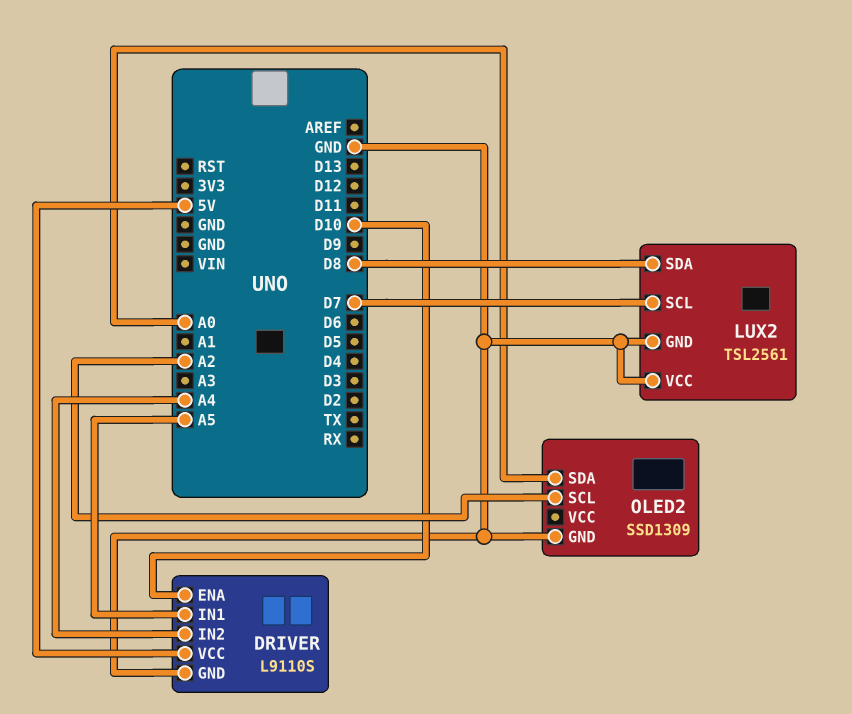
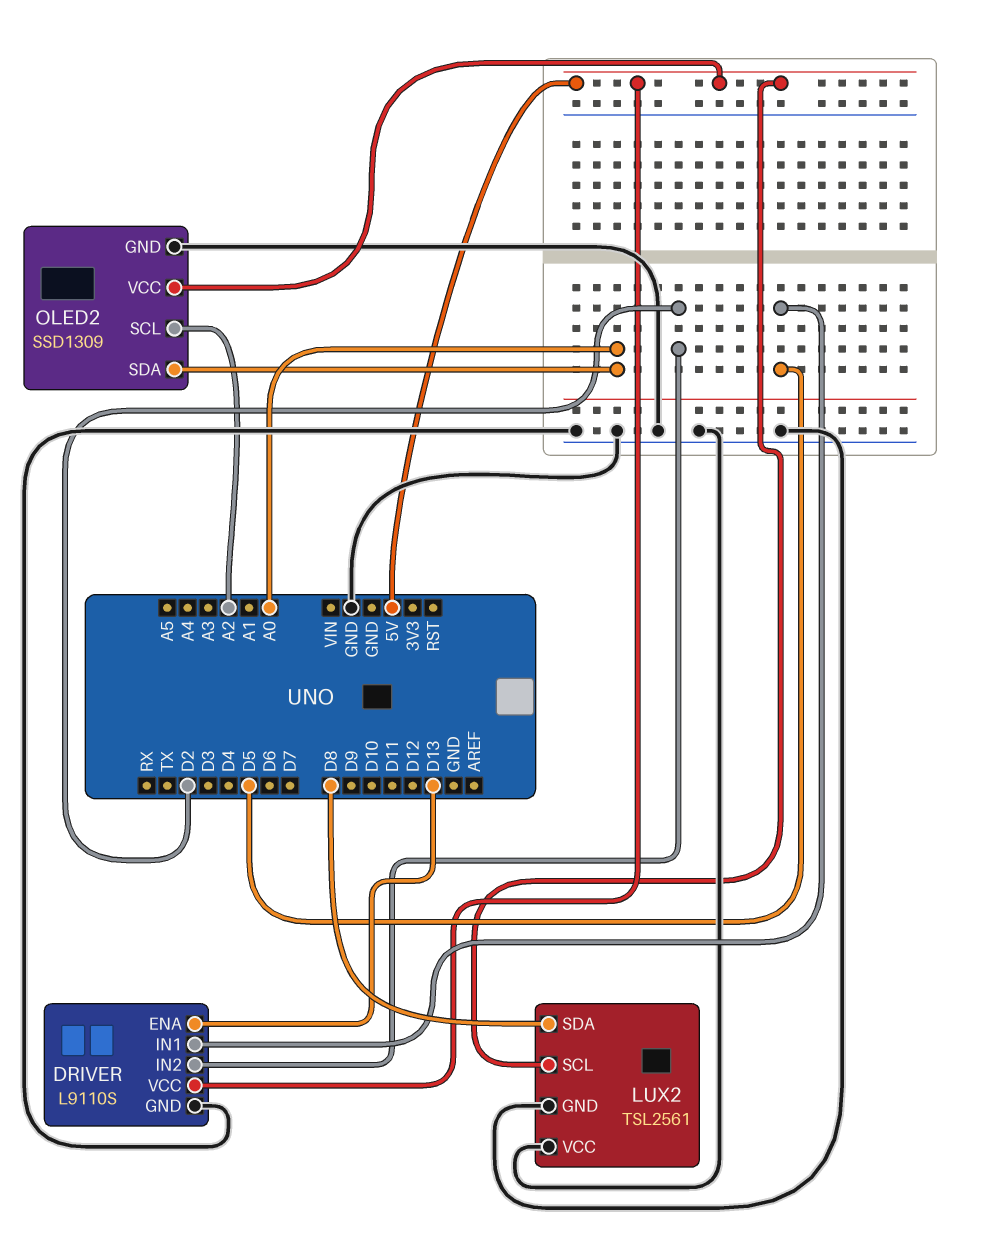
DRIVER pin ENA: D10 -> D13
DRIVER pin IN1: A5 -> D5
DRIVER pin IN2: A4 -> D2
LUX2 pin SCL: D7 -> 5V
OLED2 pin VCC: none -> 5V

